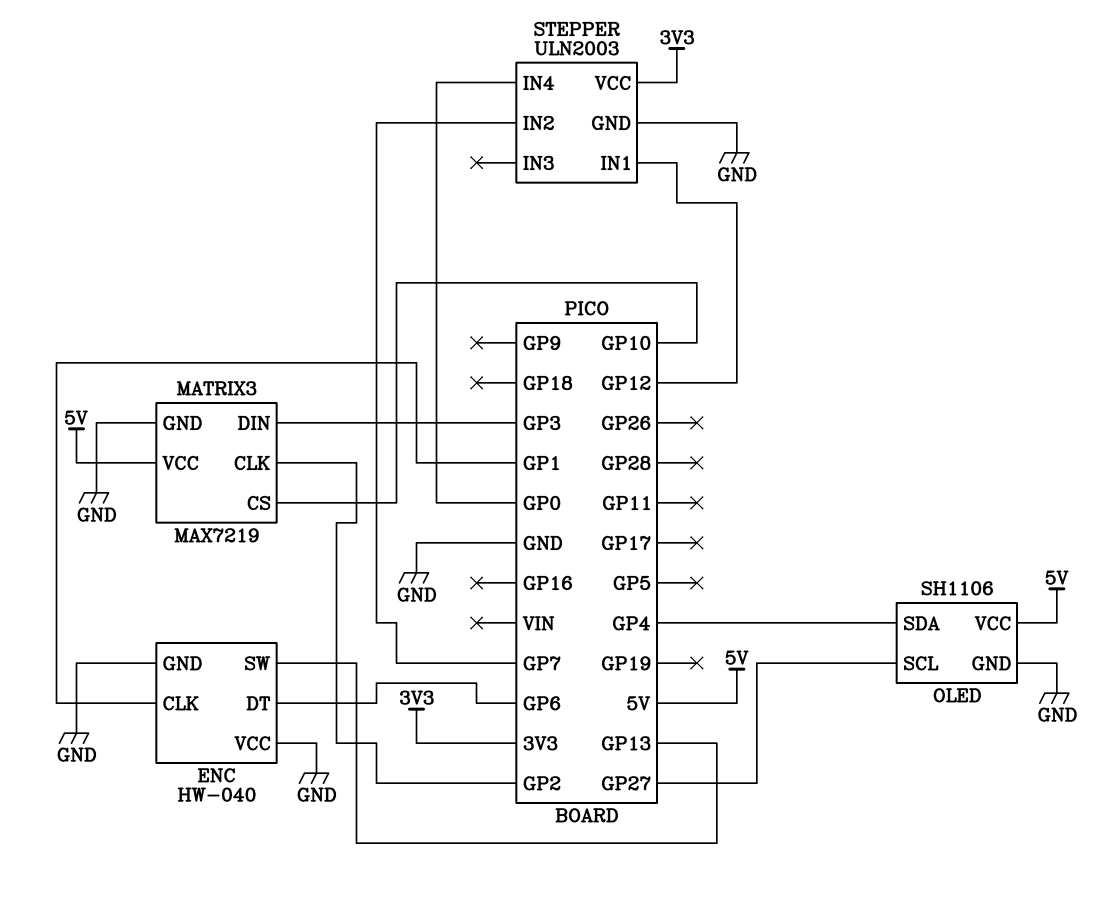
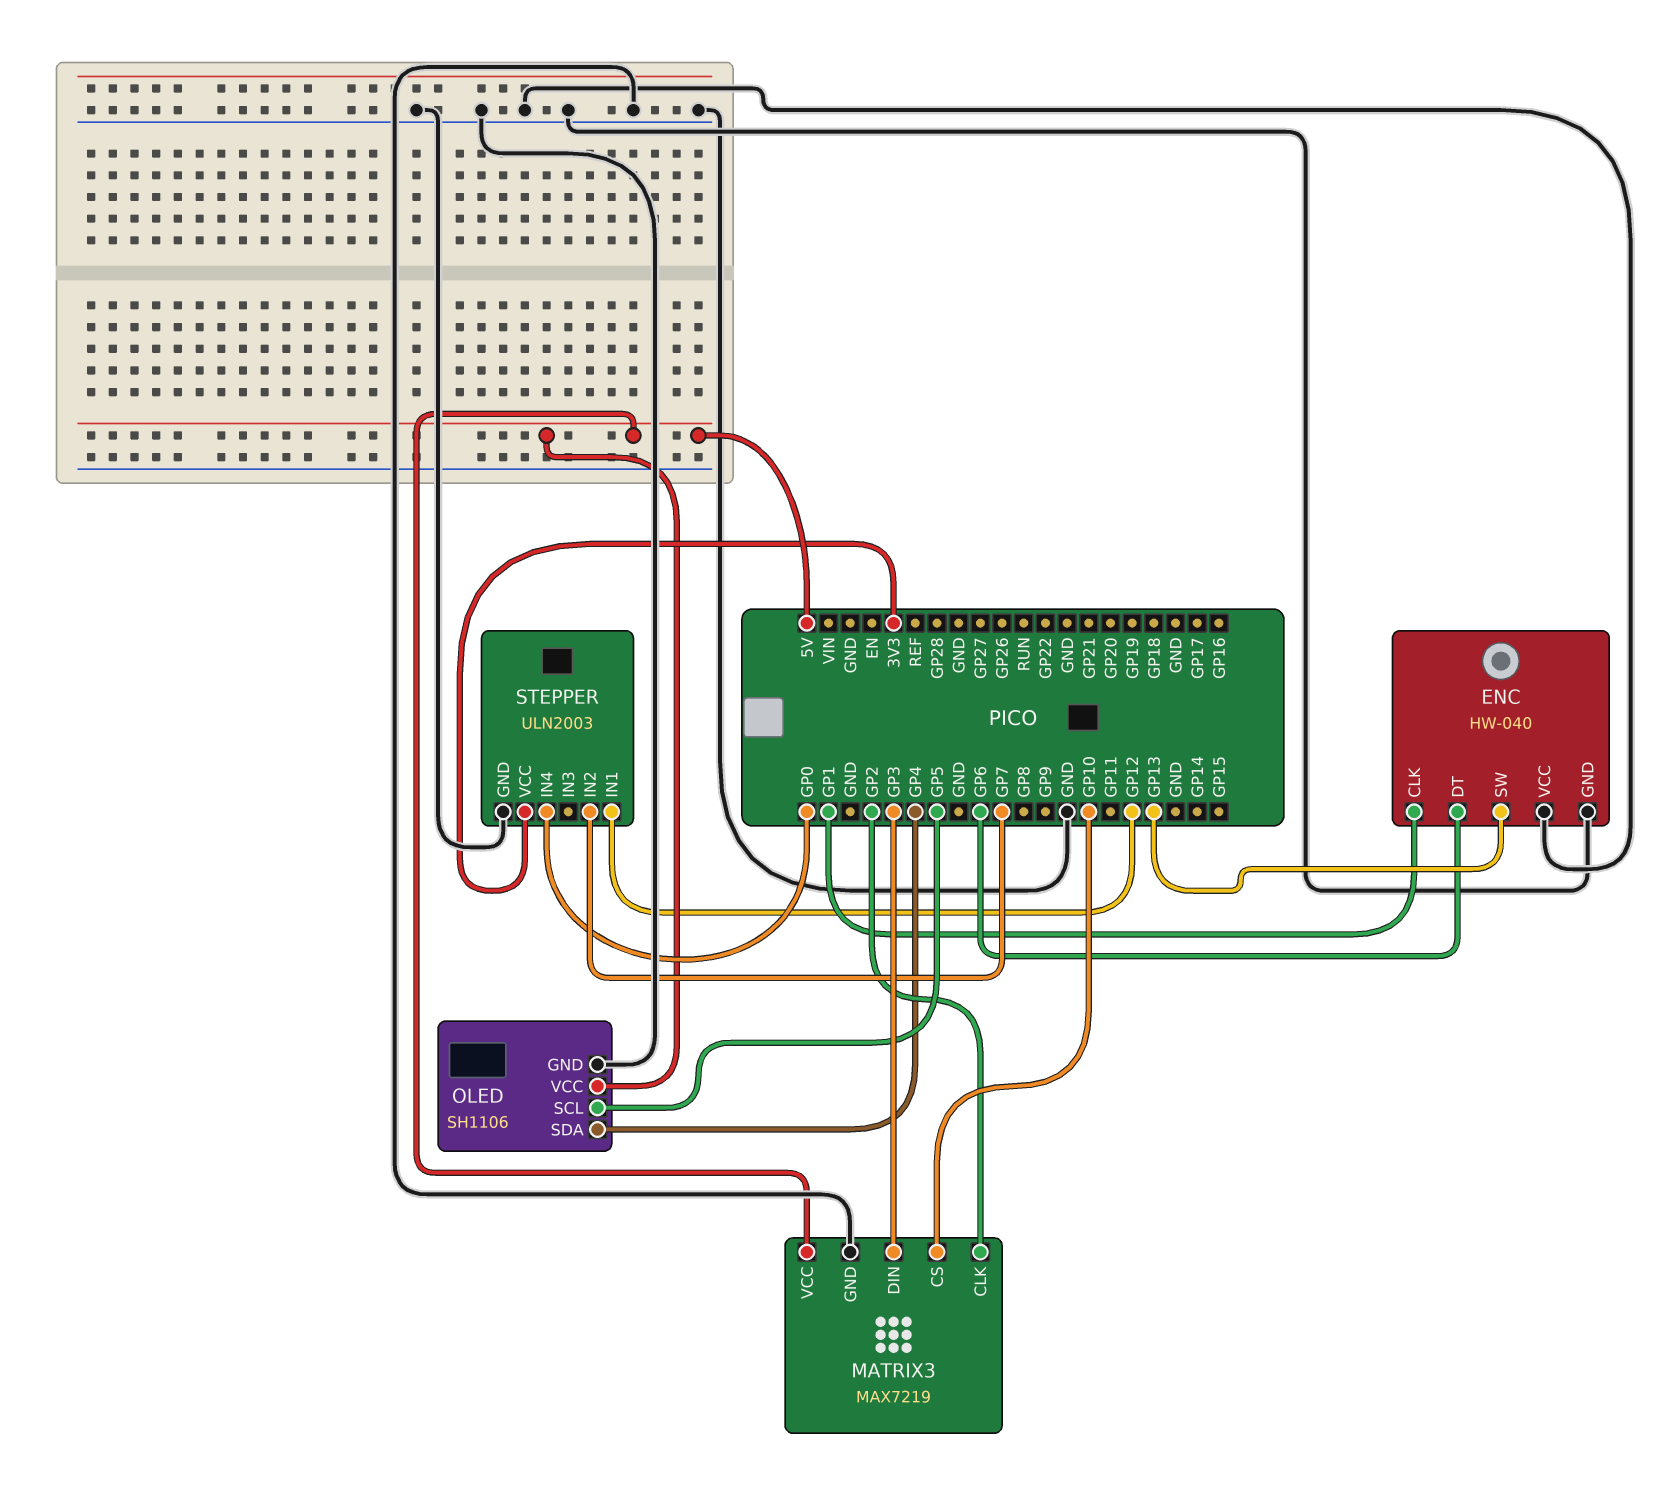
OLED pin SCL: GP27 -> GP5

